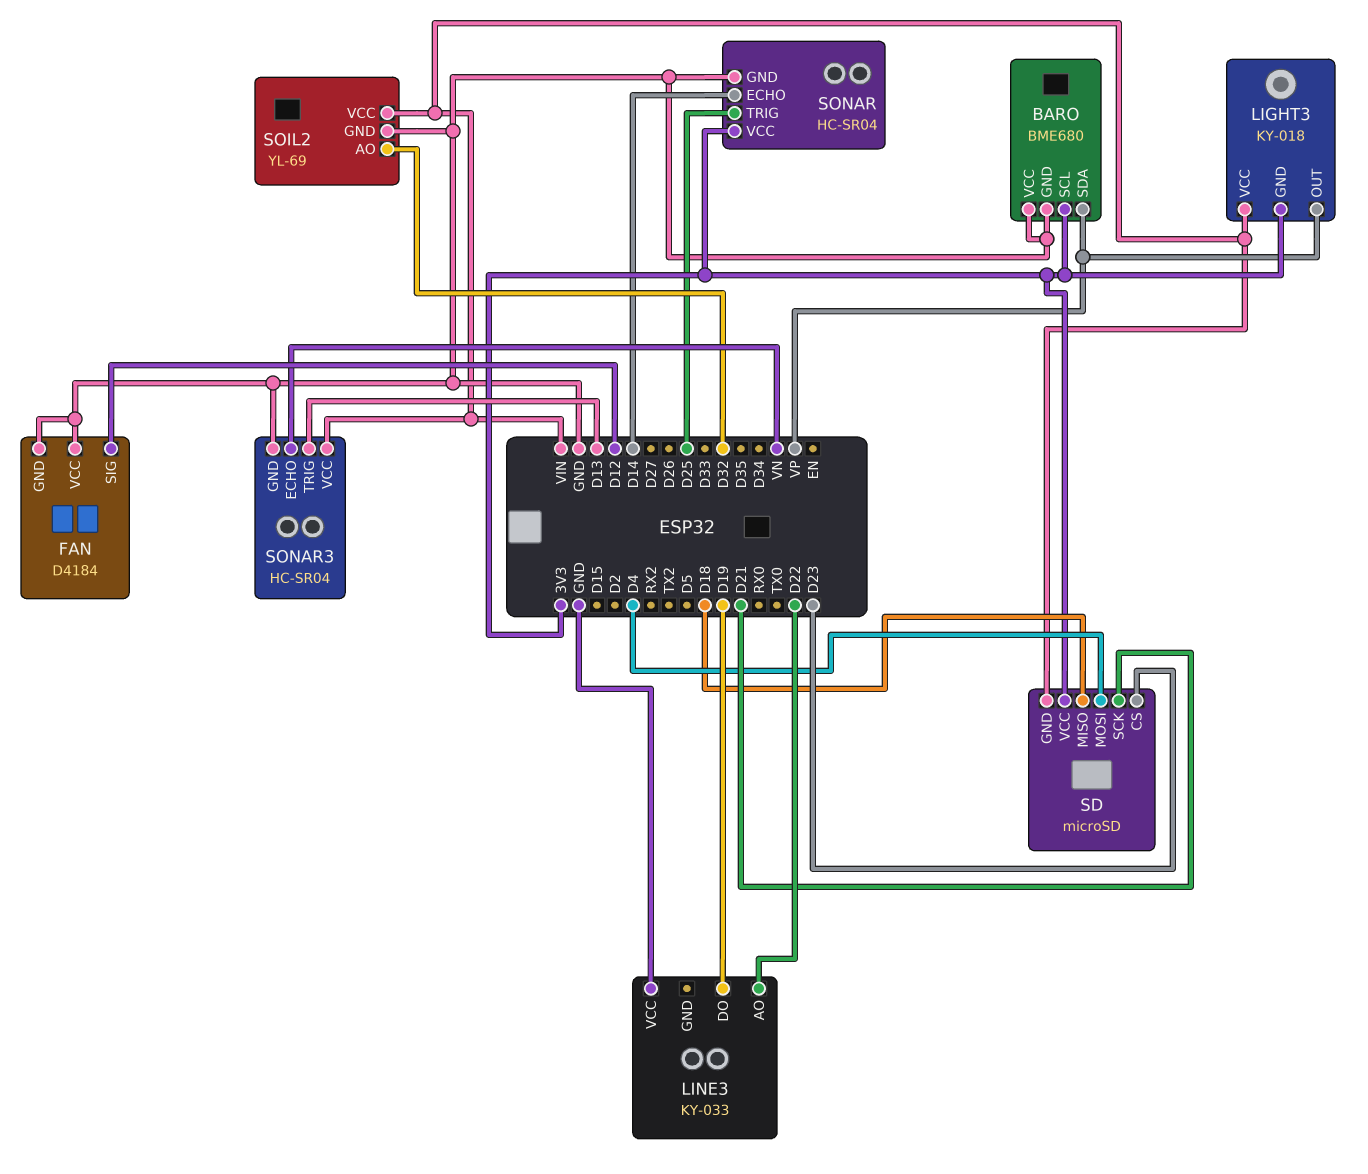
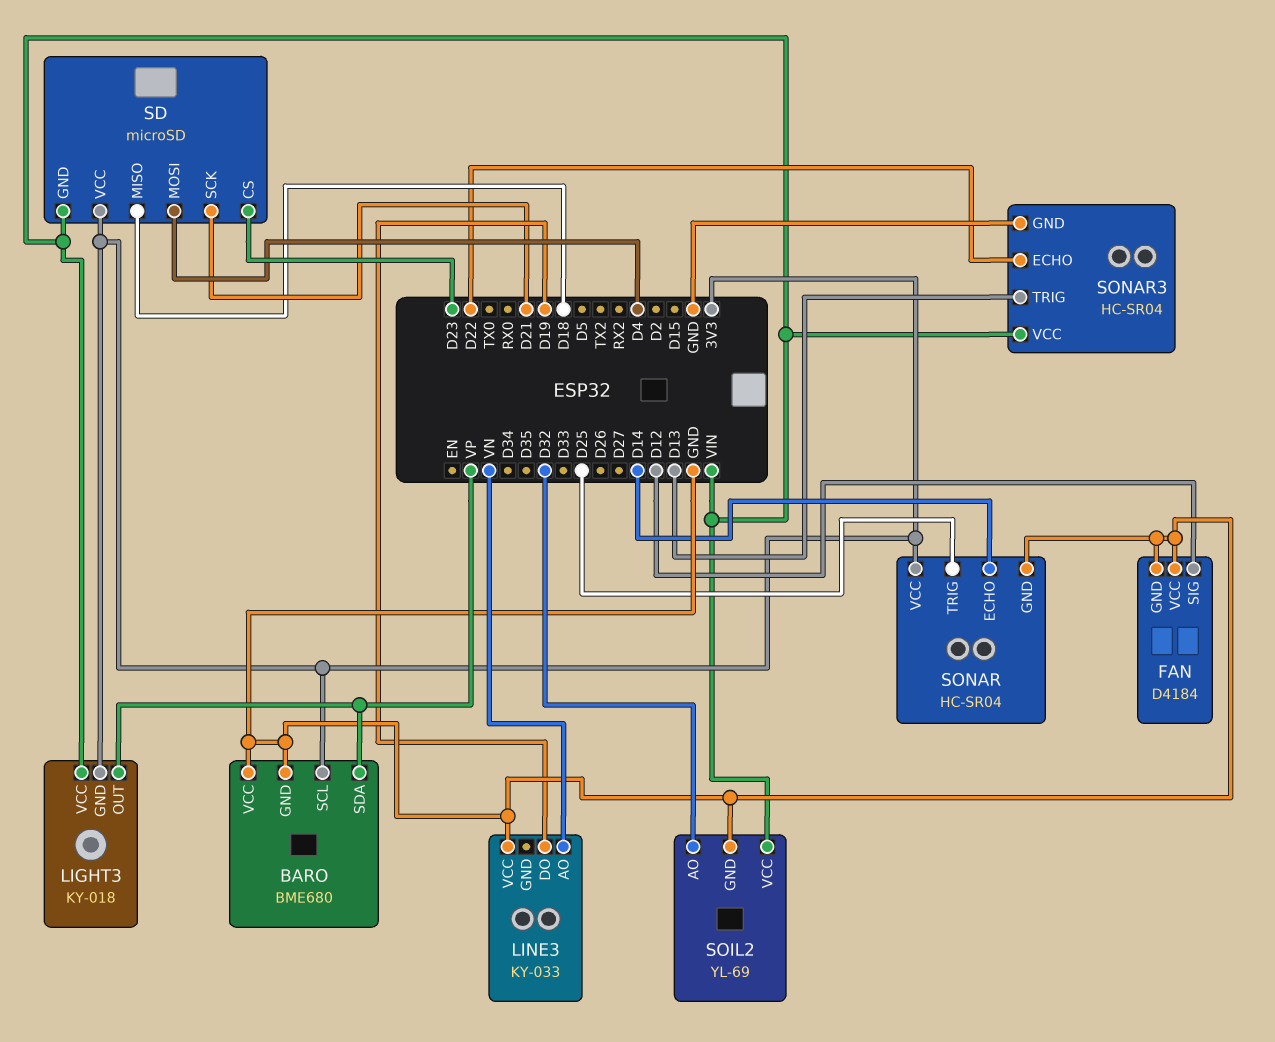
LINE3 pin AO: D22 -> VN
SONAR3 pin ECHO: VN -> D22

